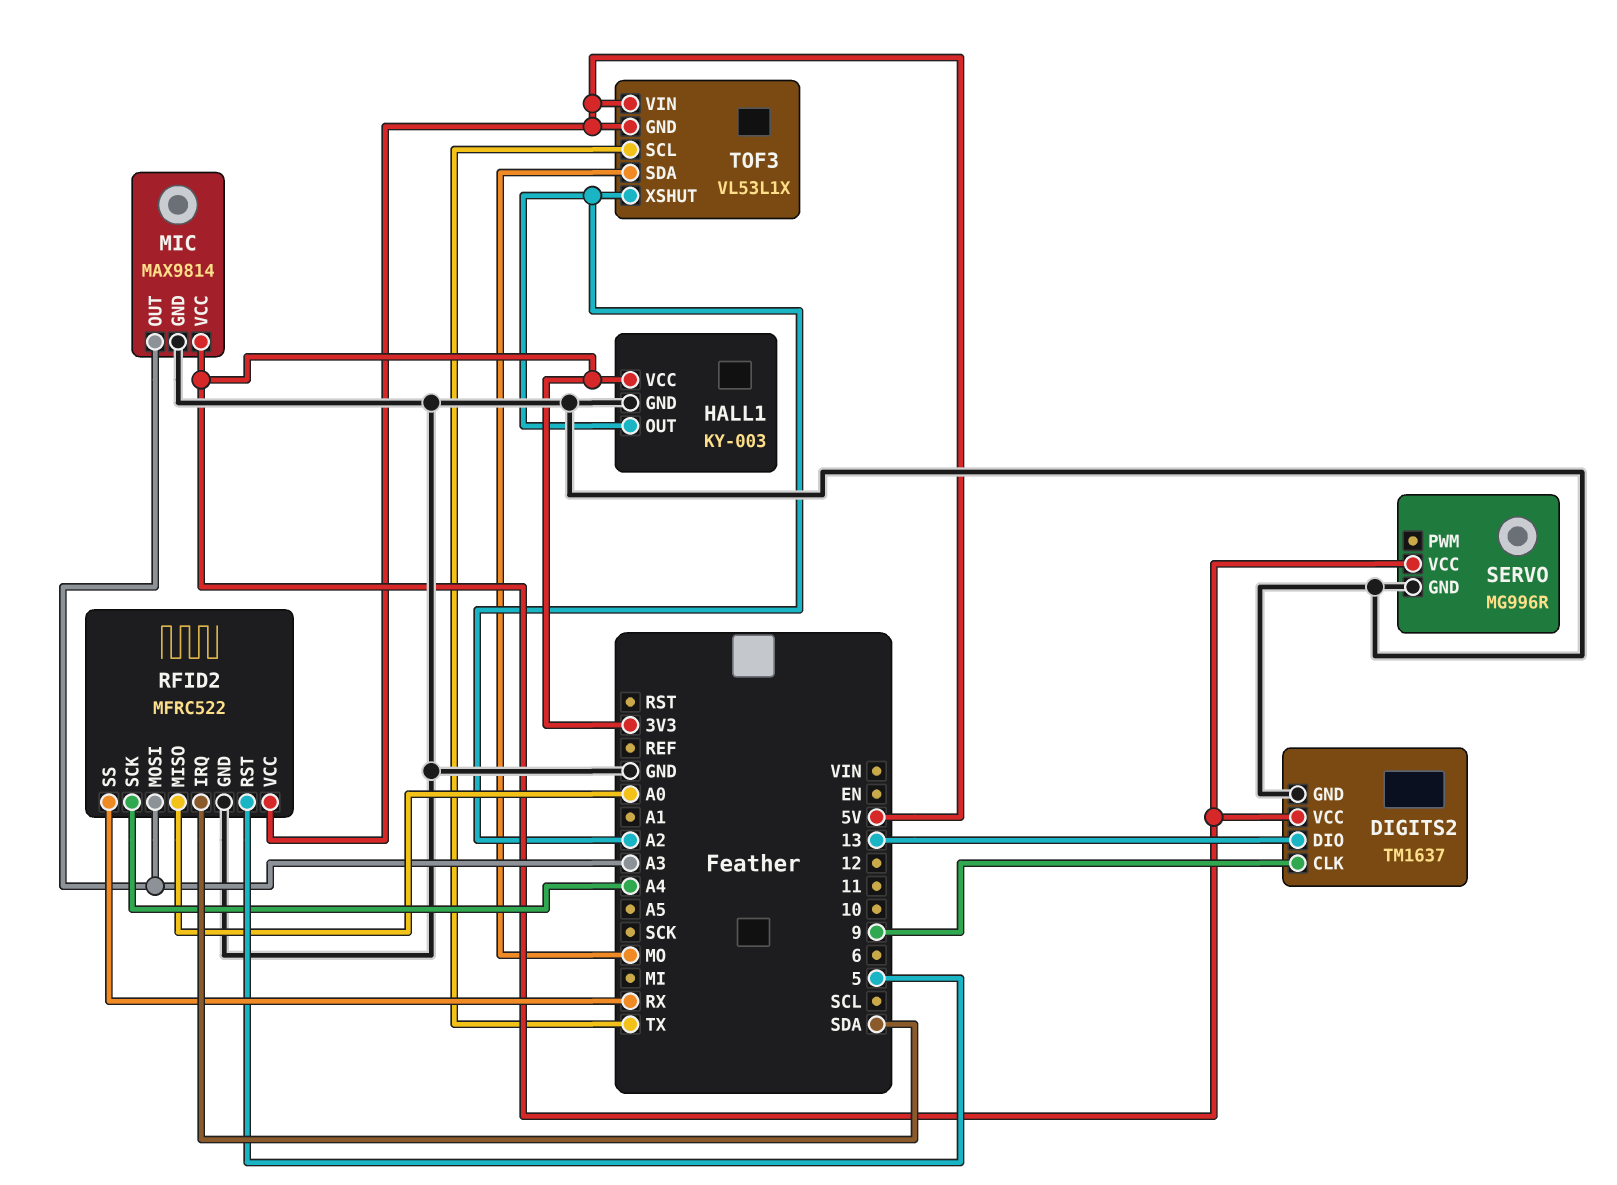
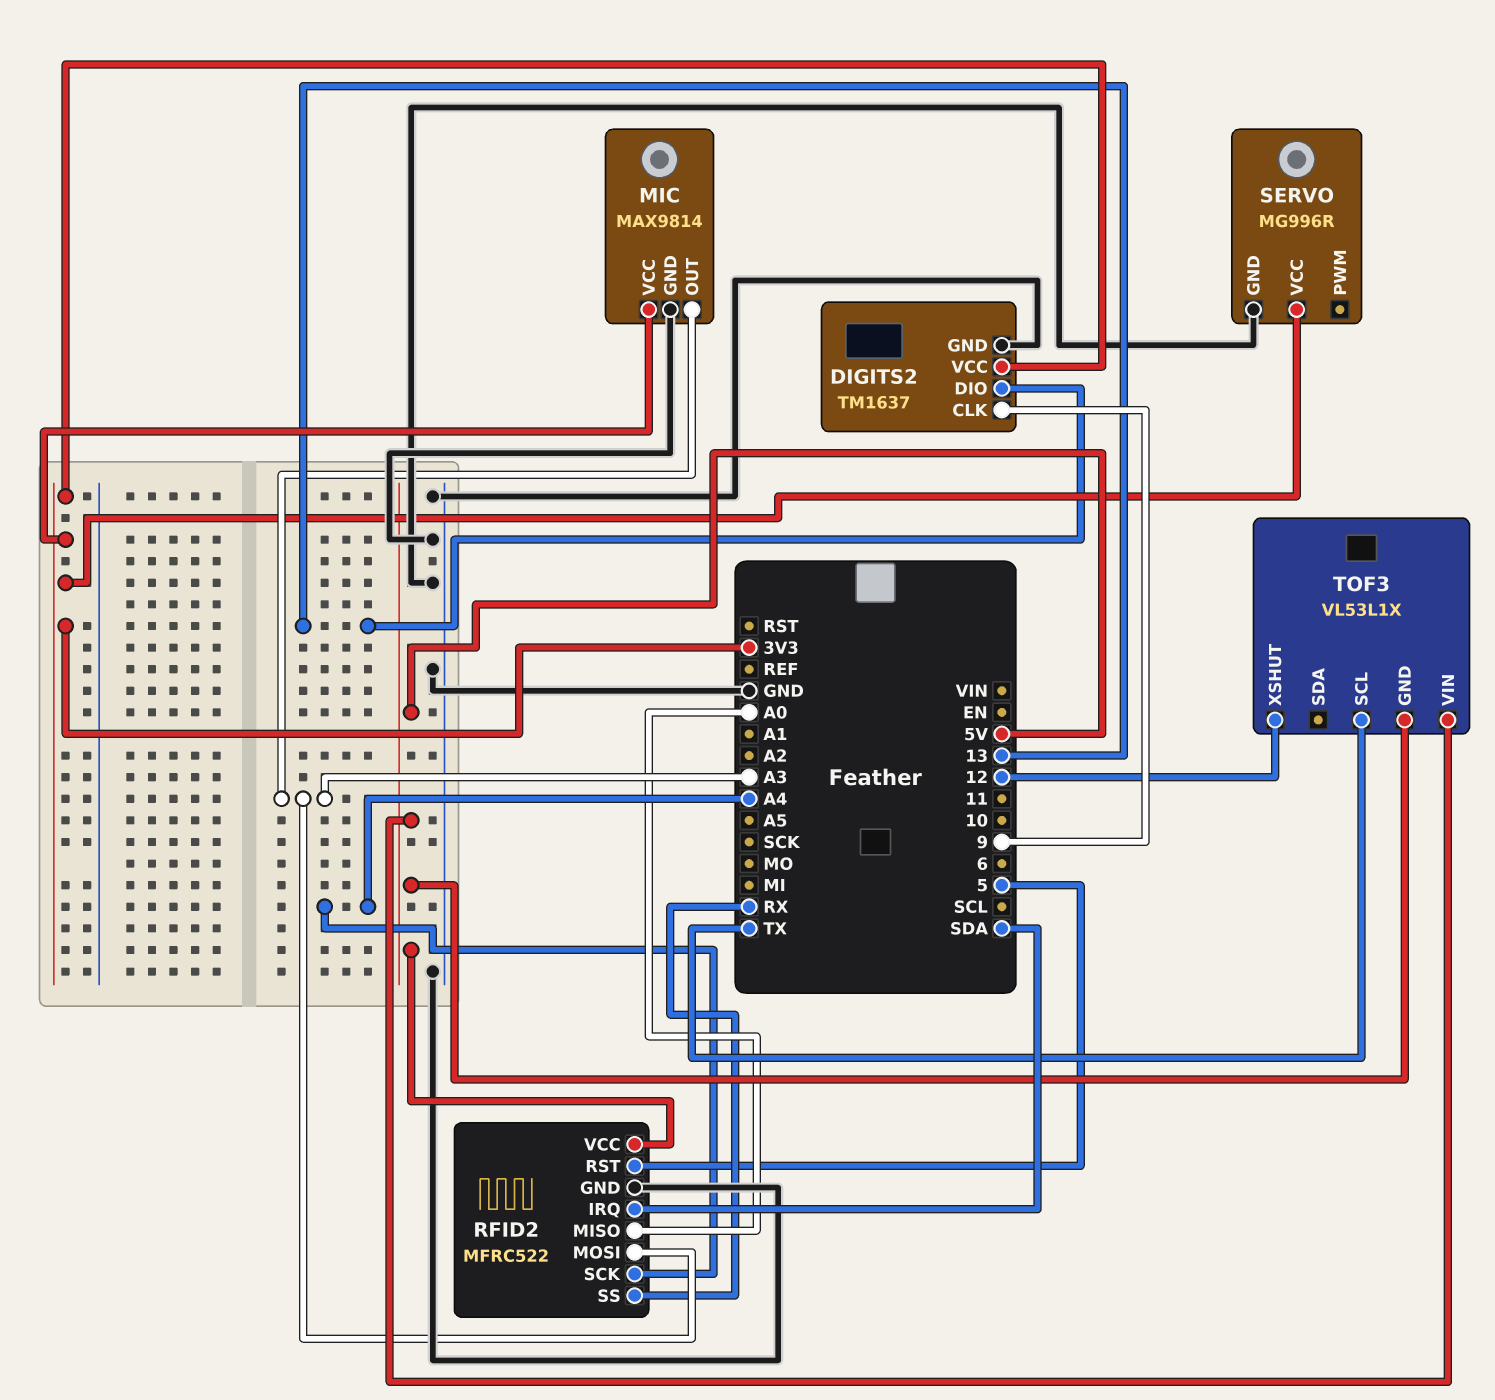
HALL1: KY-003 -> none
HALL1 pin GND: GND -> none
HALL1 pin OUT: A2 -> none
HALL1 pin VCC: 3V3 -> none
TOF3 pin SDA: MO -> none
TOF3 pin XSHUT: A2 -> 12

